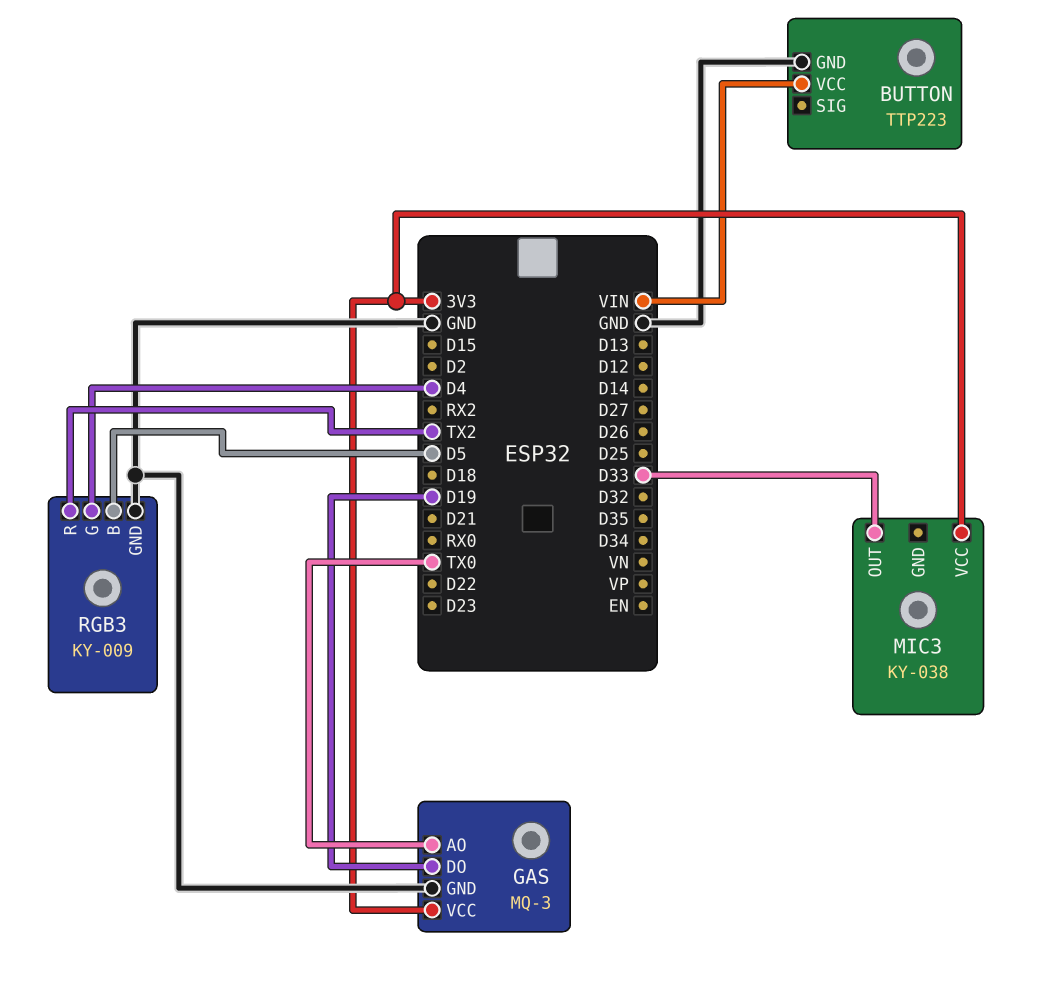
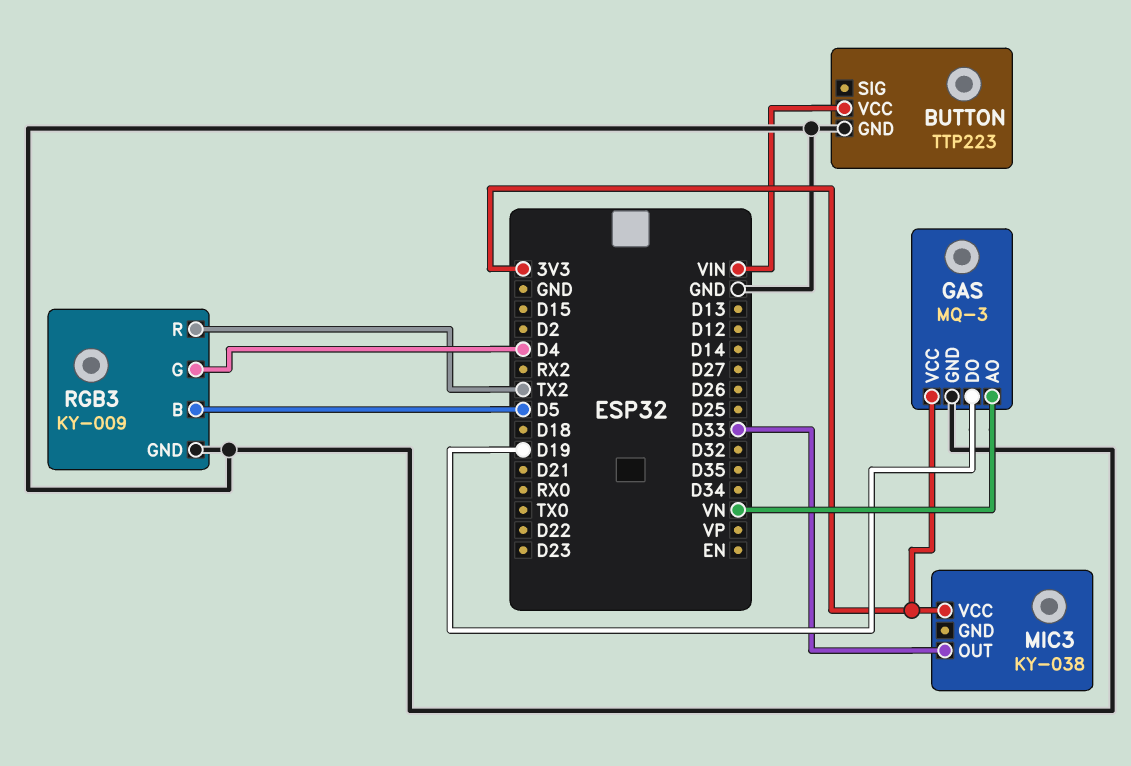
GAS pin AO: TX0 -> VN

